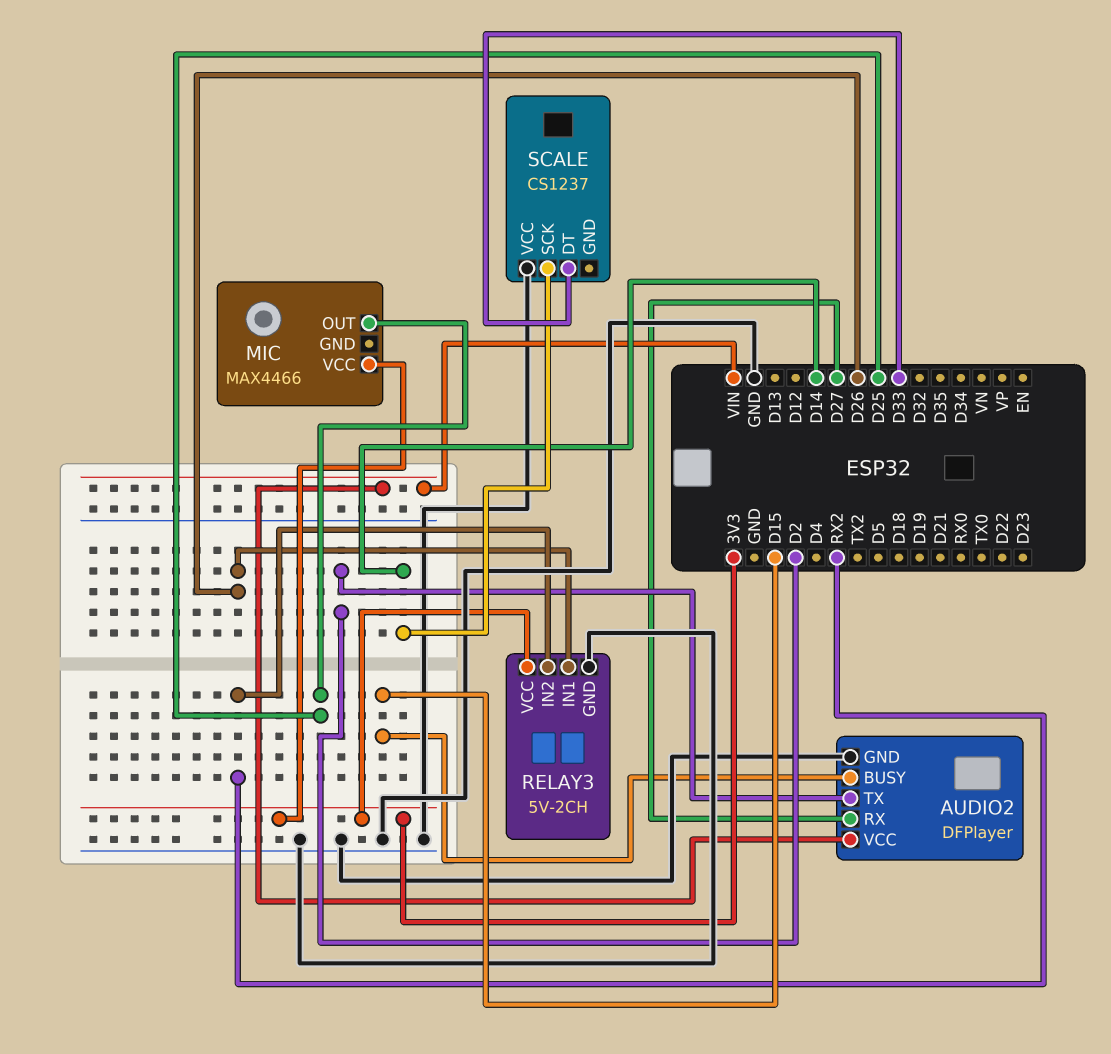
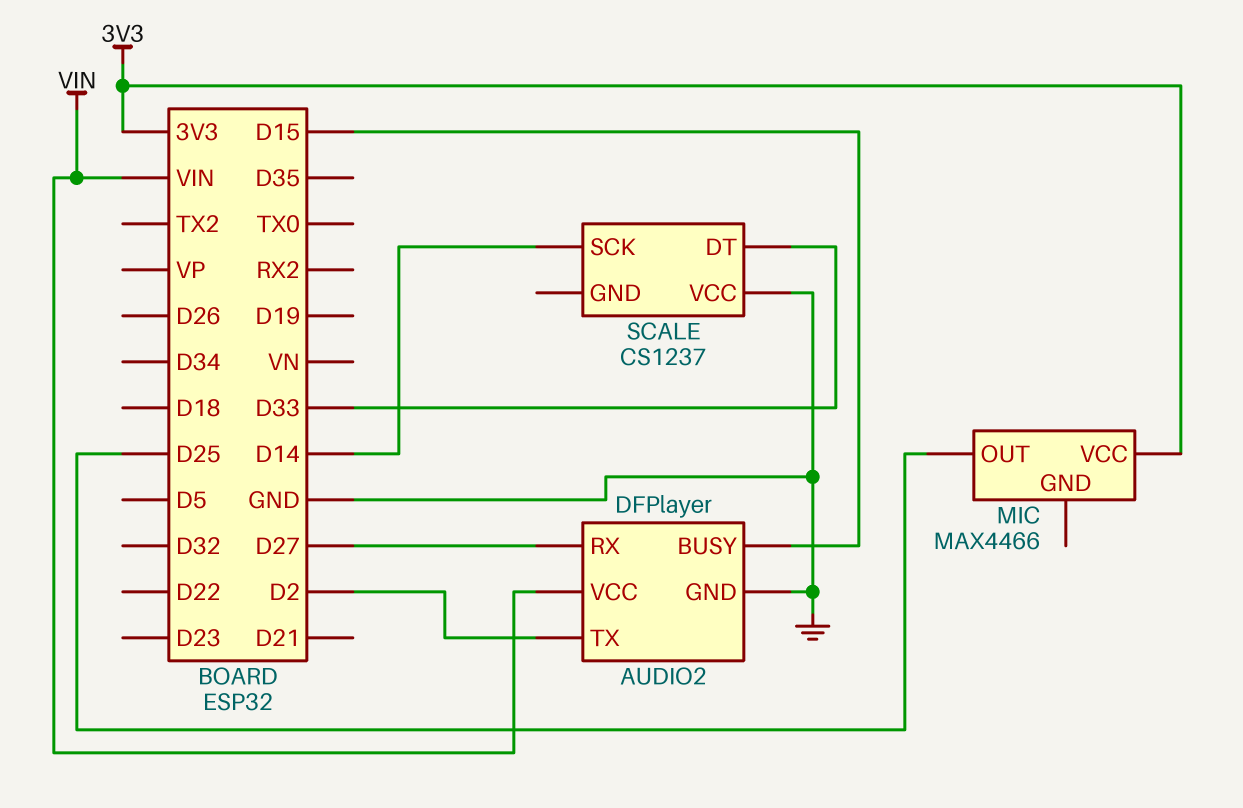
RELAY3: 5V-2CH -> none
RELAY3 pin GND: GND -> none
RELAY3 pin IN1: D26 -> none
RELAY3 pin IN2: RX2 -> none
RELAY3 pin VCC: 3V3 -> none

